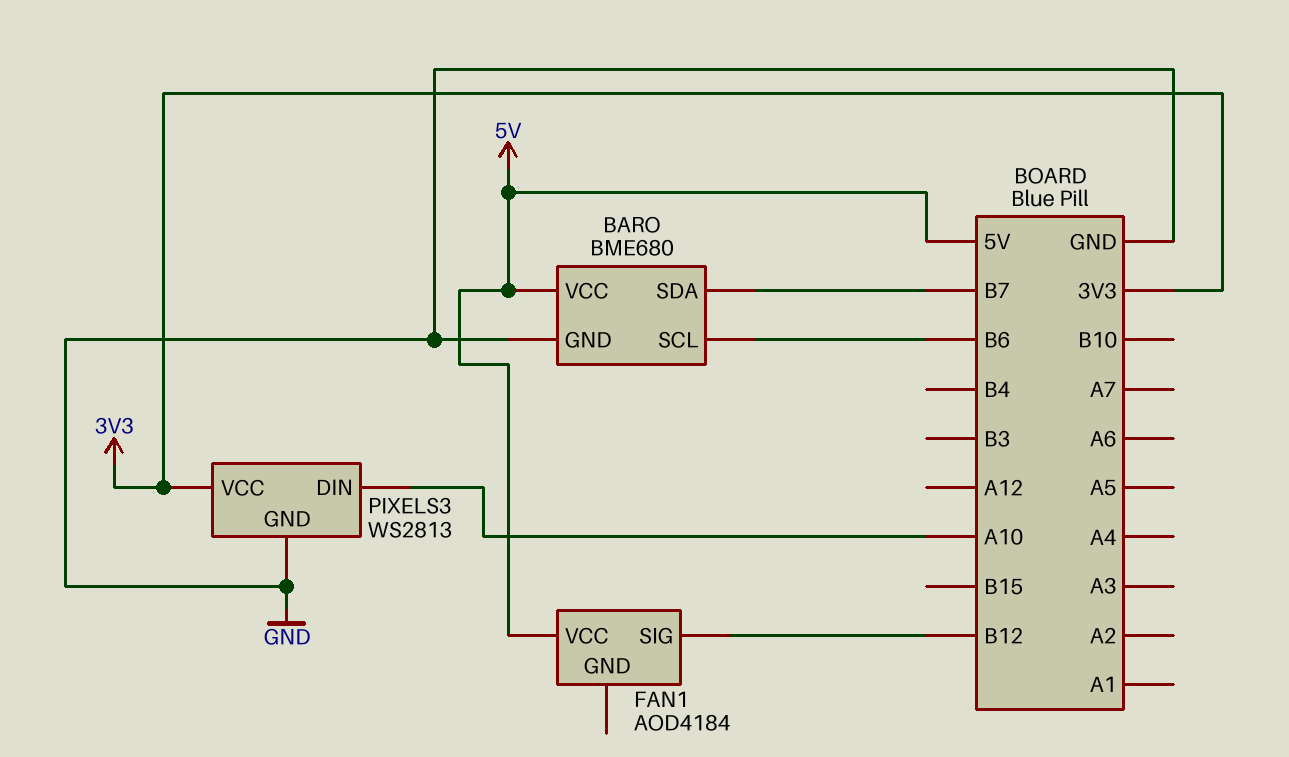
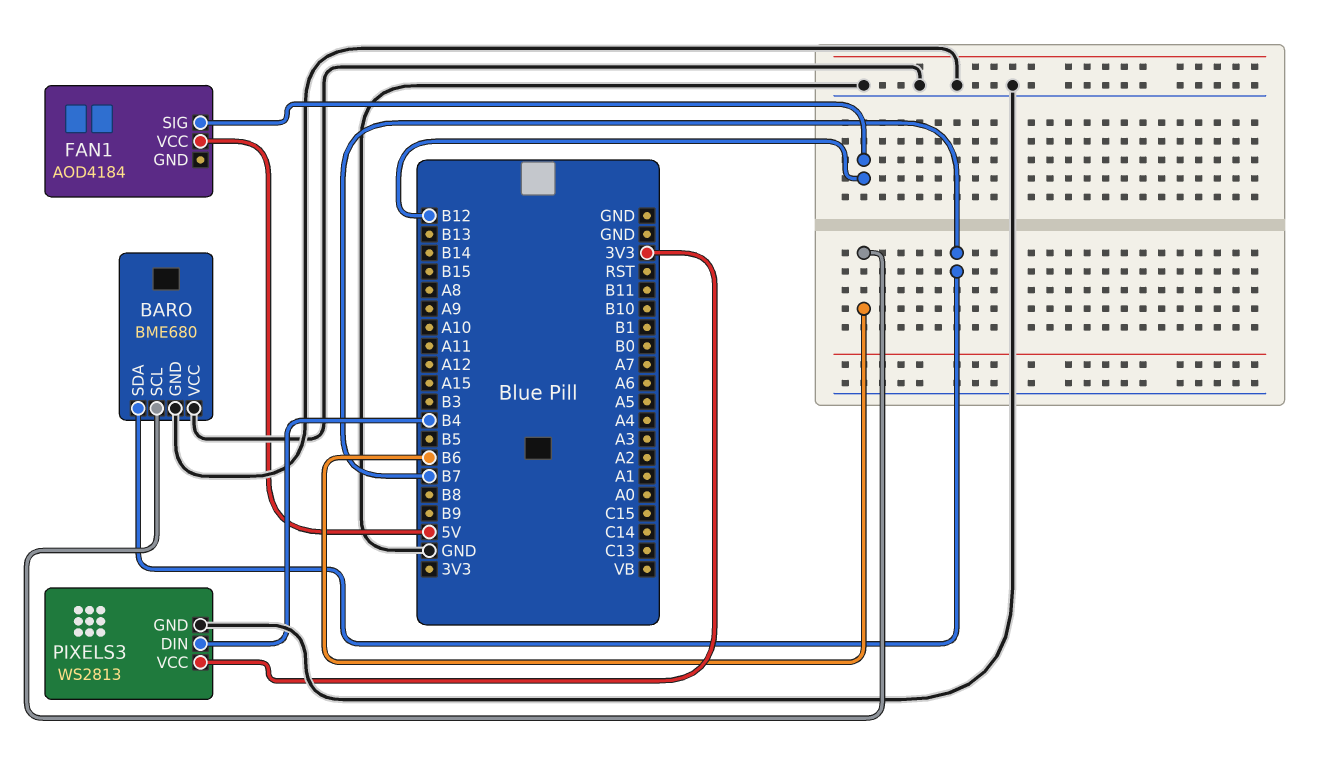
BARO pin VCC: 5V -> GND
PIXELS3 pin DIN: A10 -> B4

